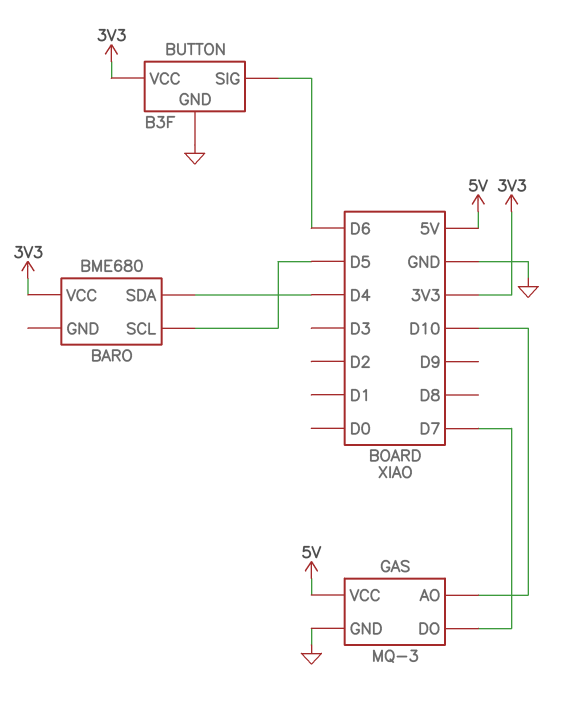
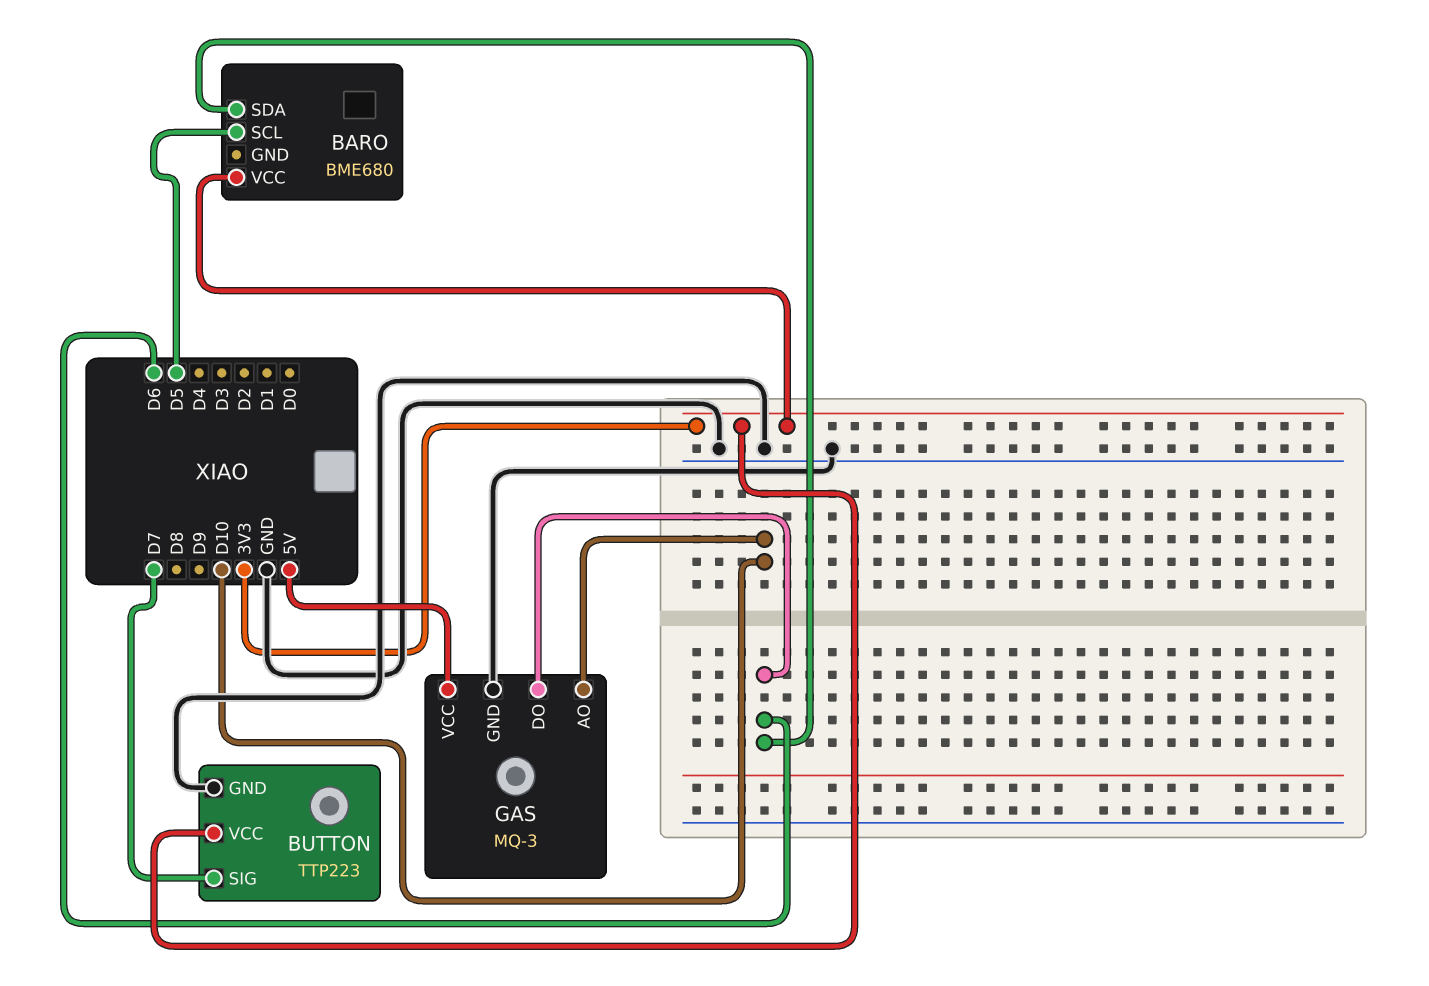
BARO pin SDA: D4 -> D6
BUTTON: B3F -> TTP223
BUTTON pin SIG: D6 -> D7
GAS pin DO: D7 -> D6

